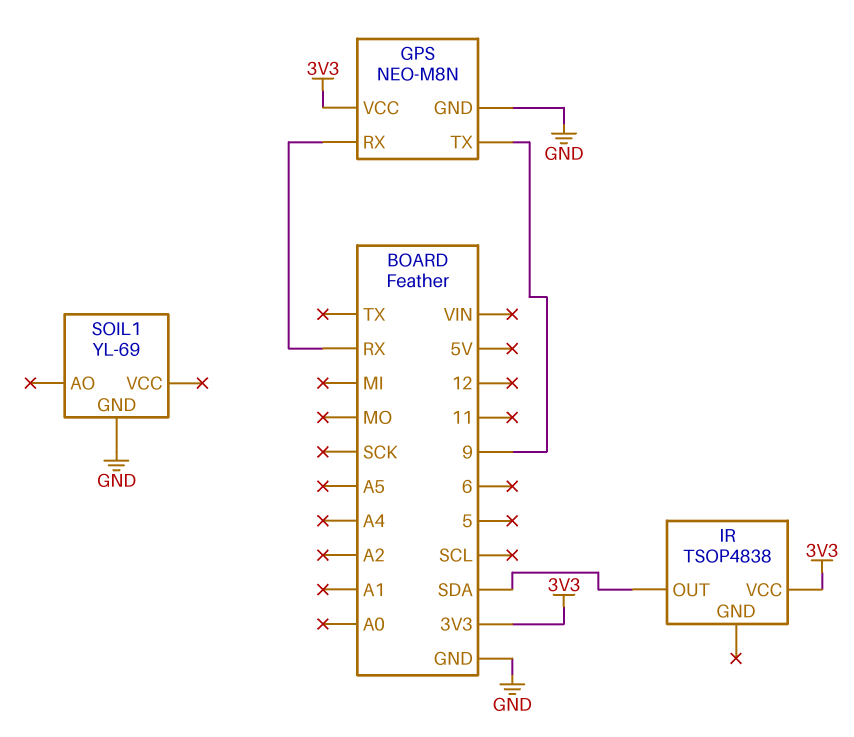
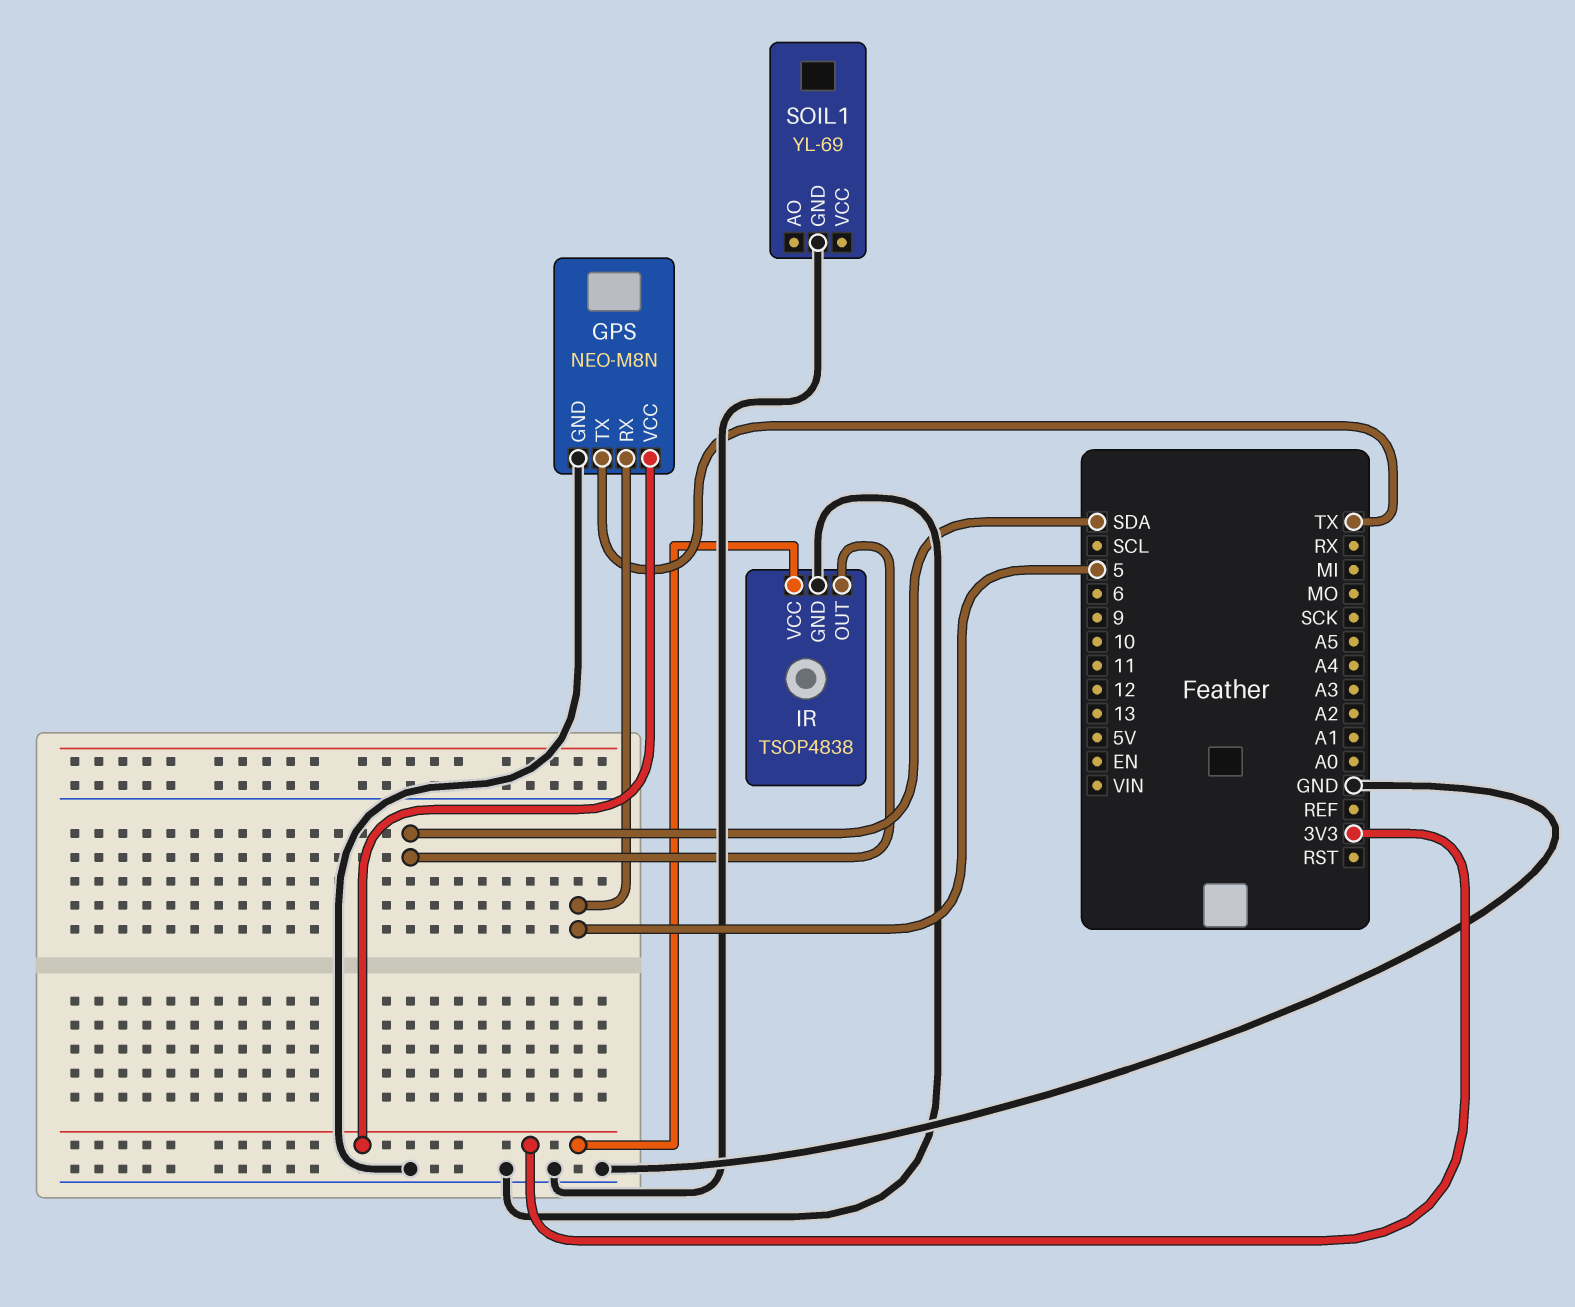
GPS pin RX: RX -> 5
GPS pin TX: 9 -> TX
IR pin GND: none -> GND

